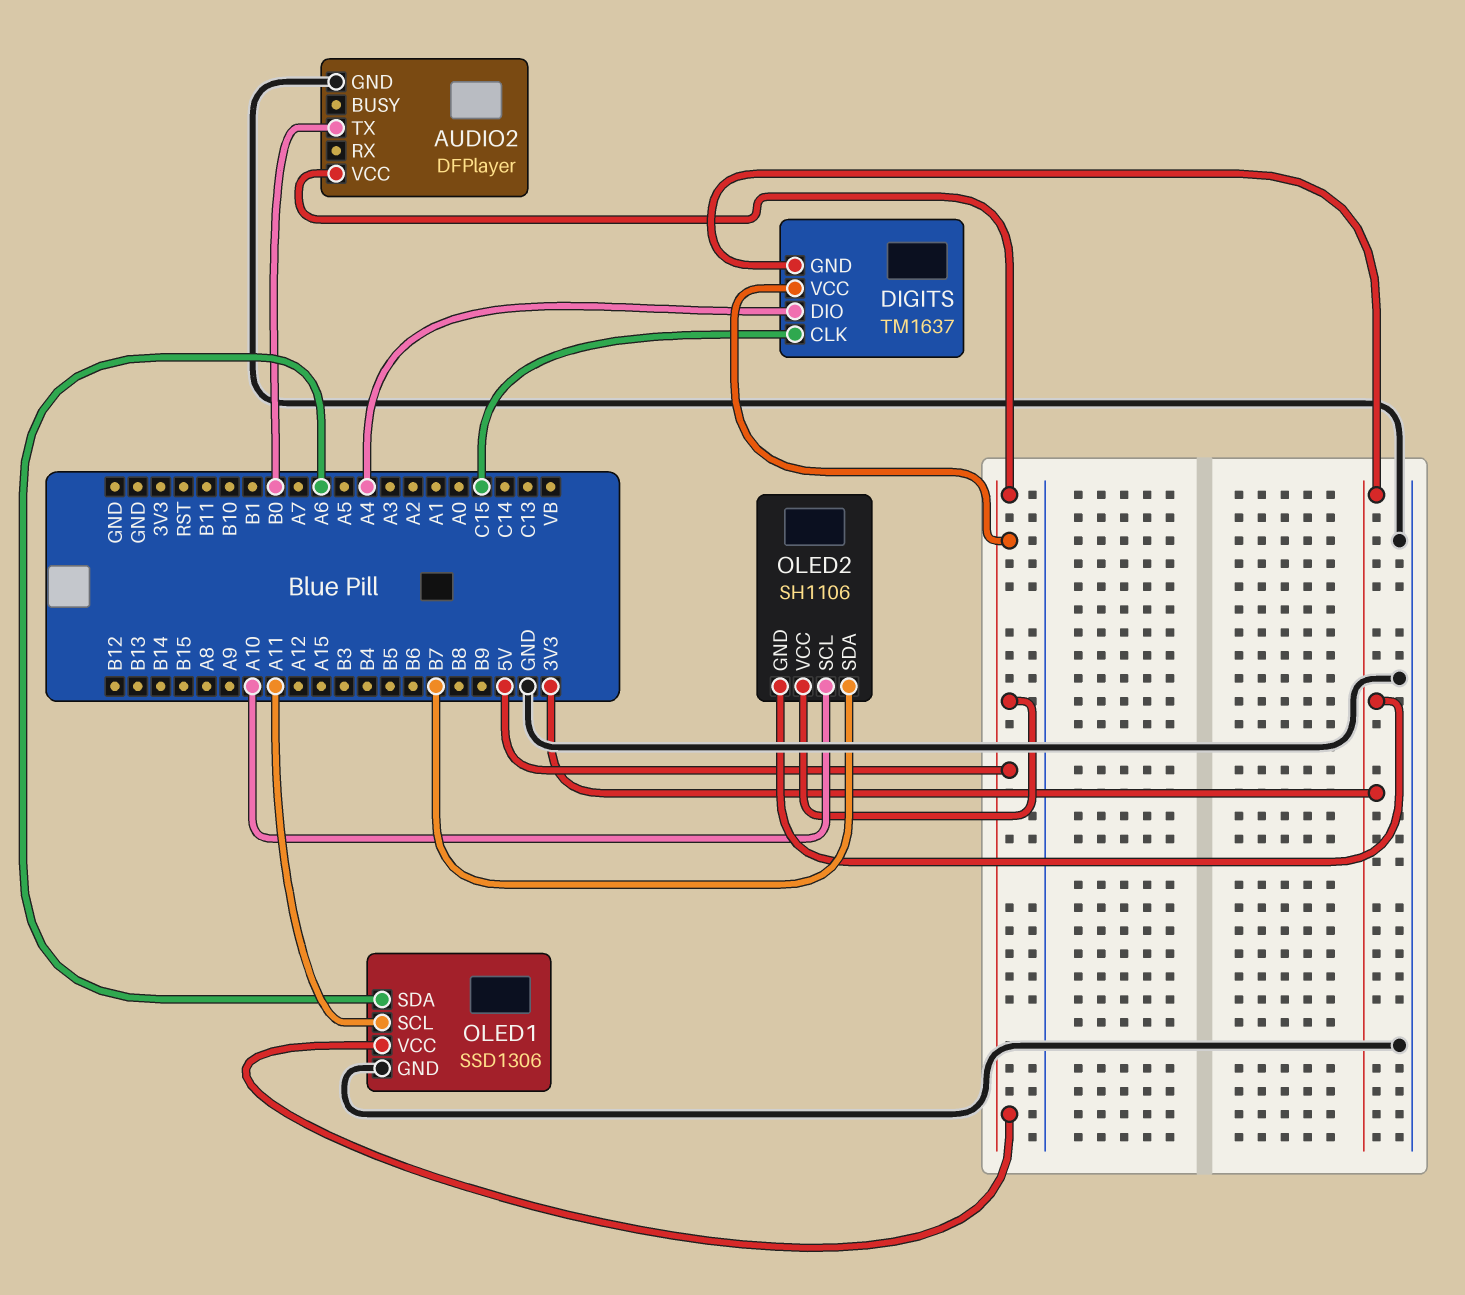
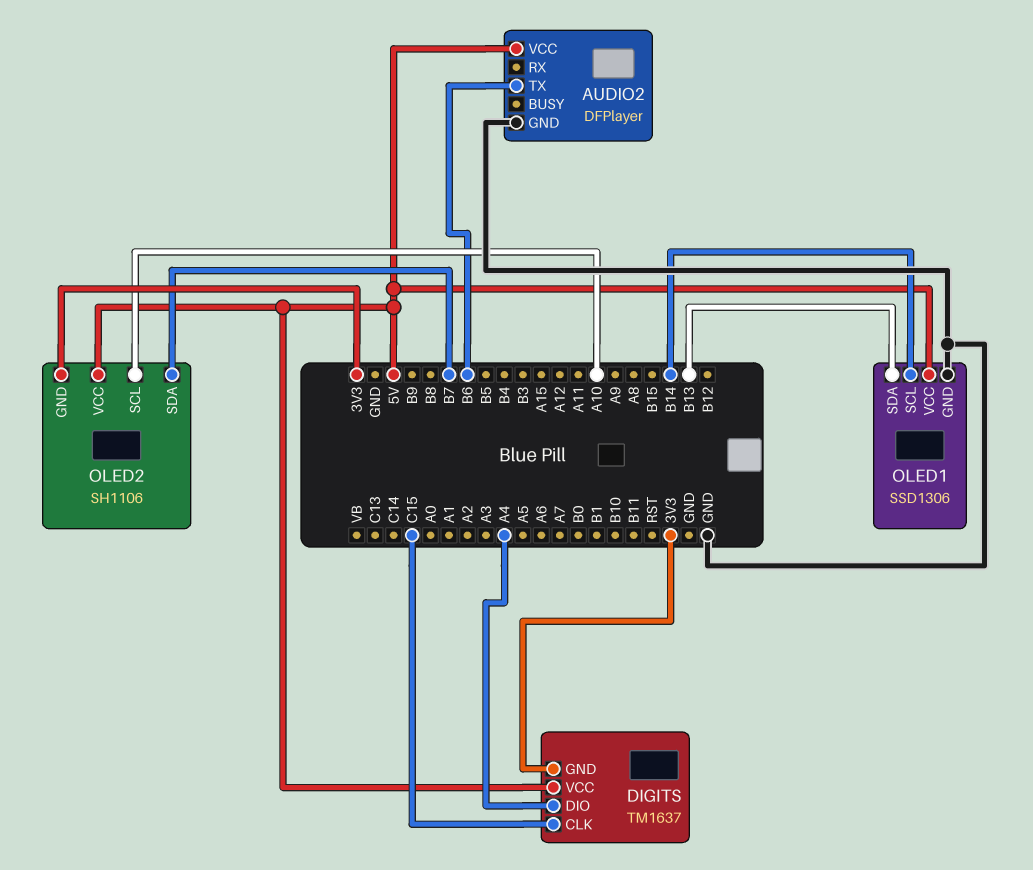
AUDIO2 pin TX: B0 -> B6
OLED1 pin SCL: A11 -> B14
OLED1 pin SDA: A6 -> B13

